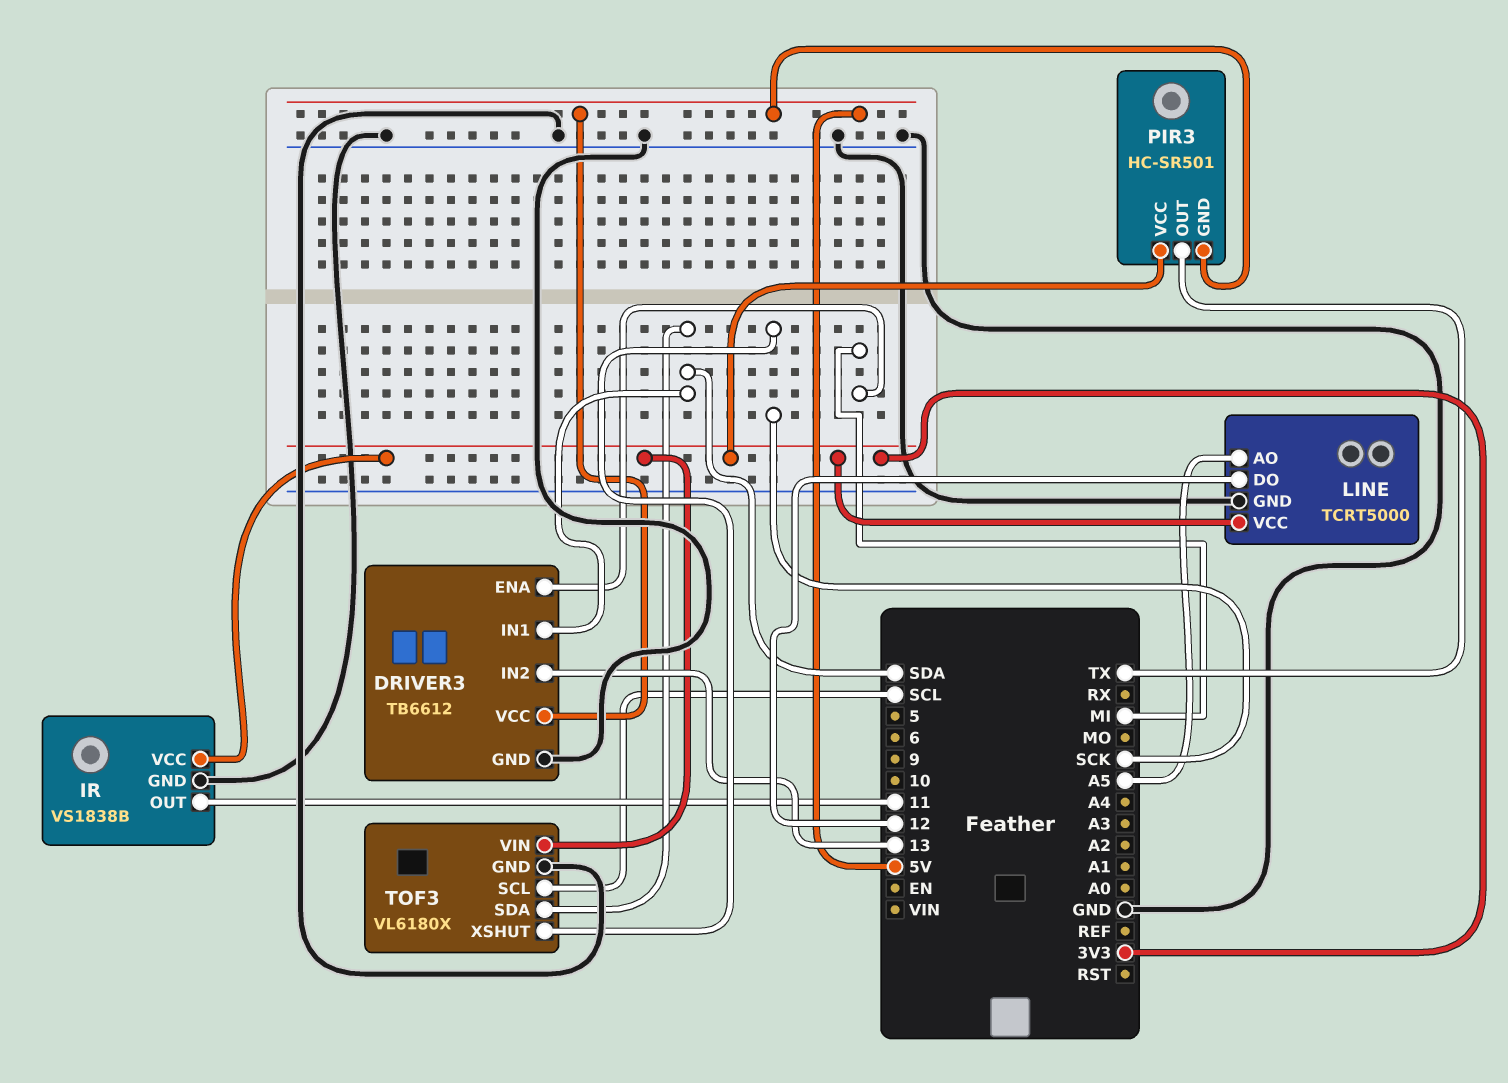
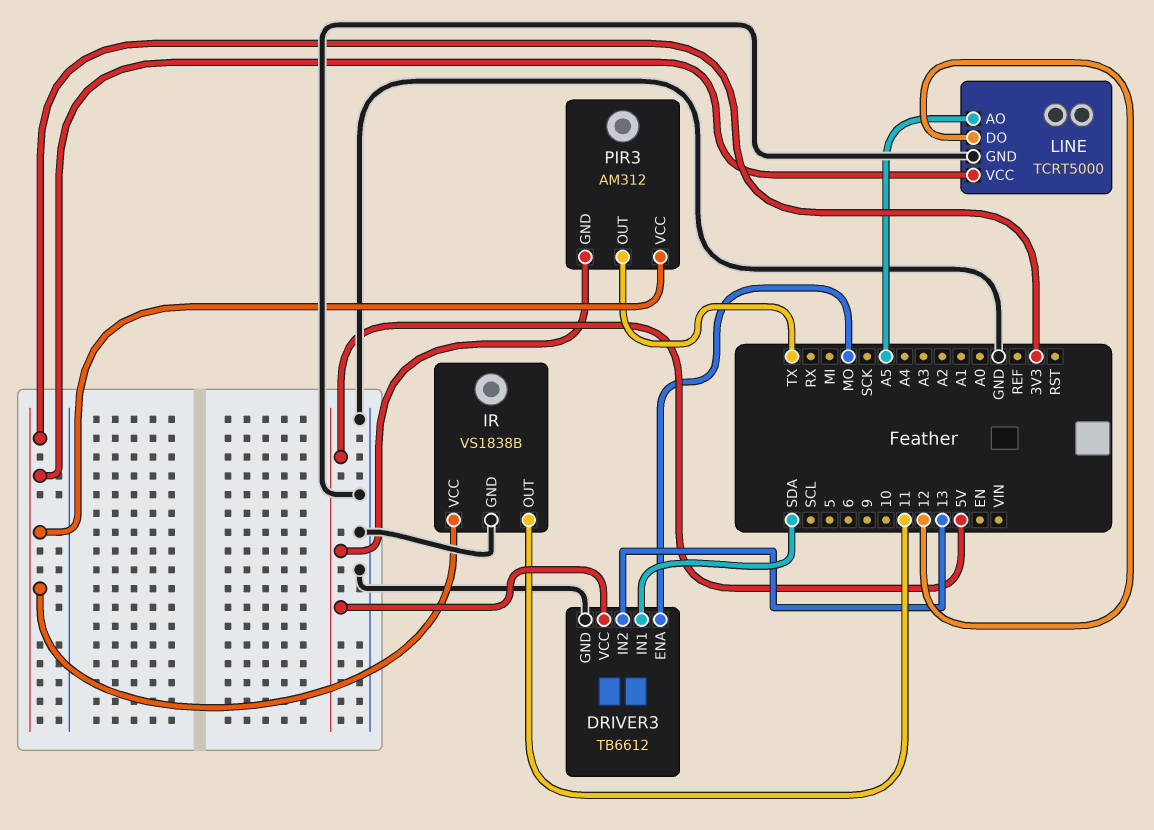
DRIVER3 pin ENA: MI -> MO
PIR3: HC-SR501 -> AM312
TOF3: VL6180X -> none
TOF3 pin GND: GND -> none
TOF3 pin SCL: SCL -> none
TOF3 pin SDA: SDA -> none
TOF3 pin VIN: 3V3 -> none
TOF3 pin XSHUT: SCK -> none

